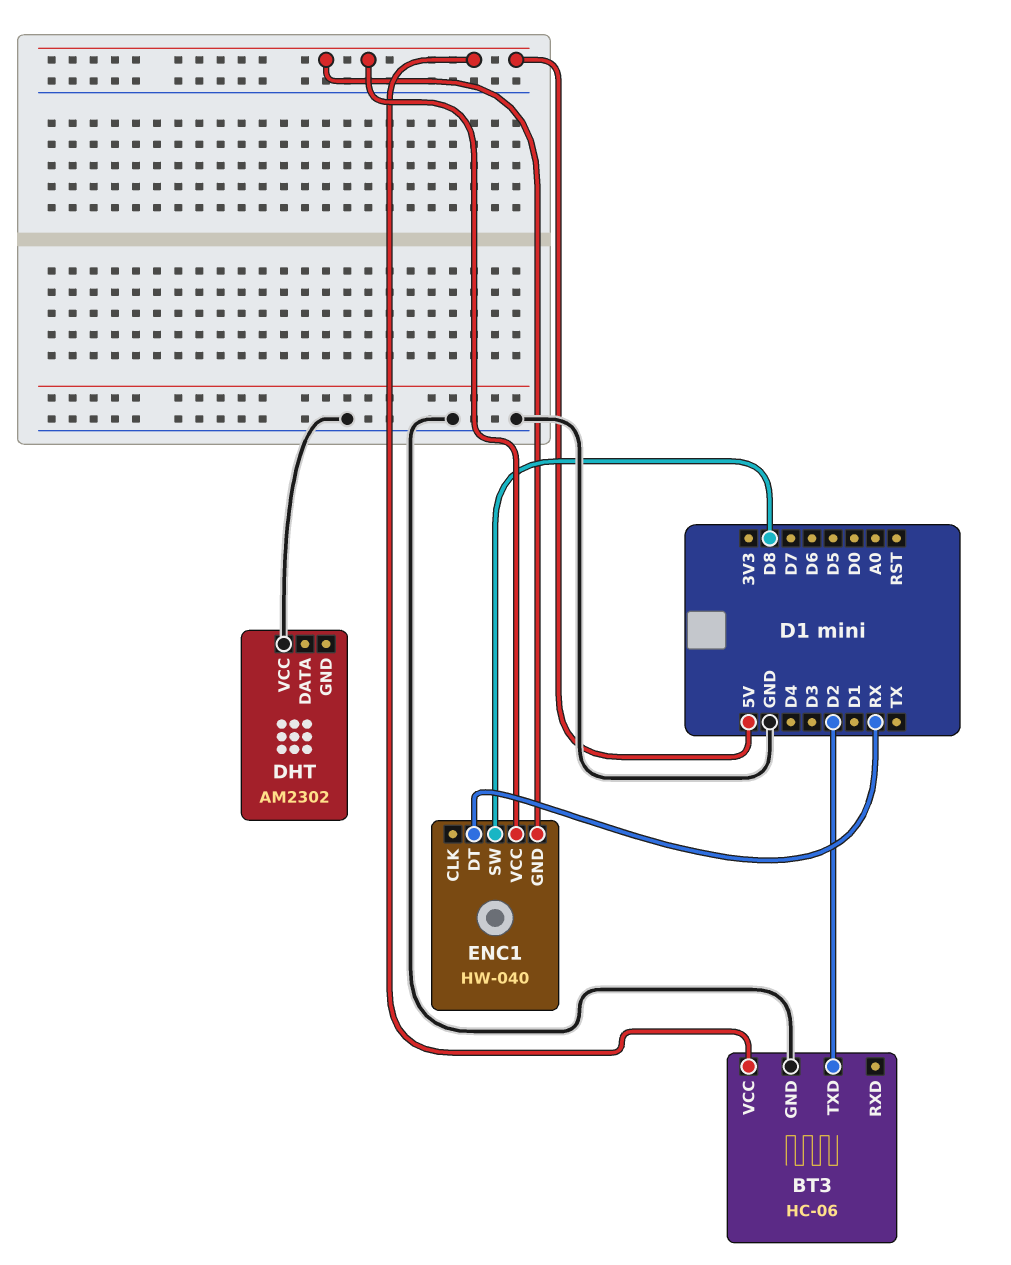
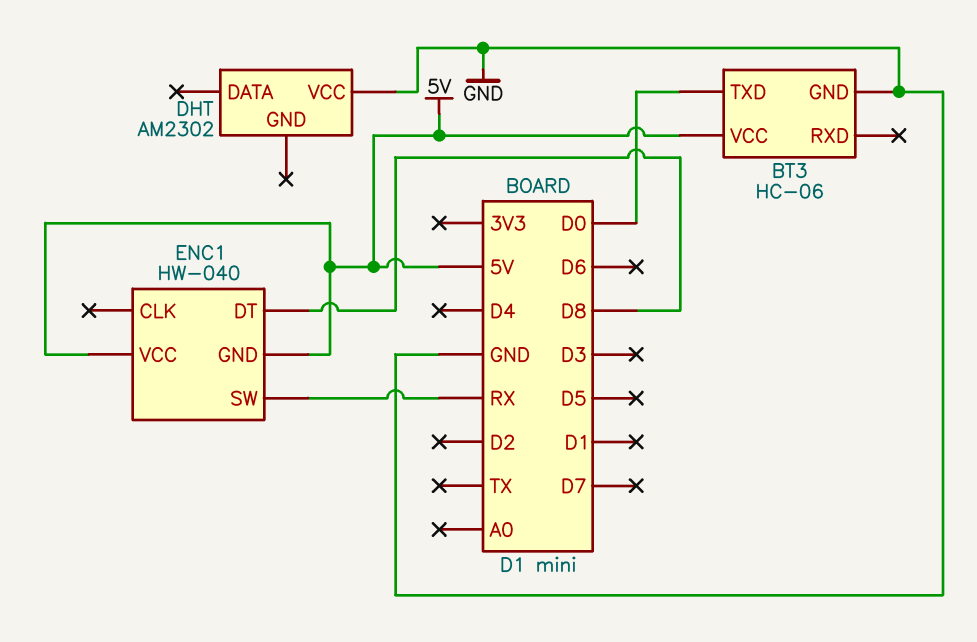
BT3 pin TXD: D2 -> D0
ENC1 pin DT: RX -> D8
ENC1 pin SW: D8 -> RX

